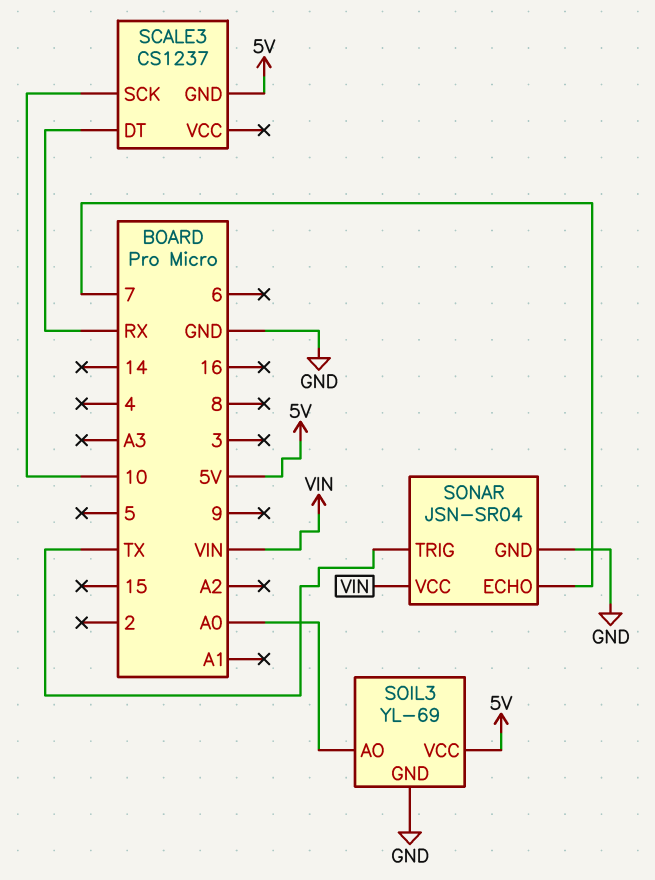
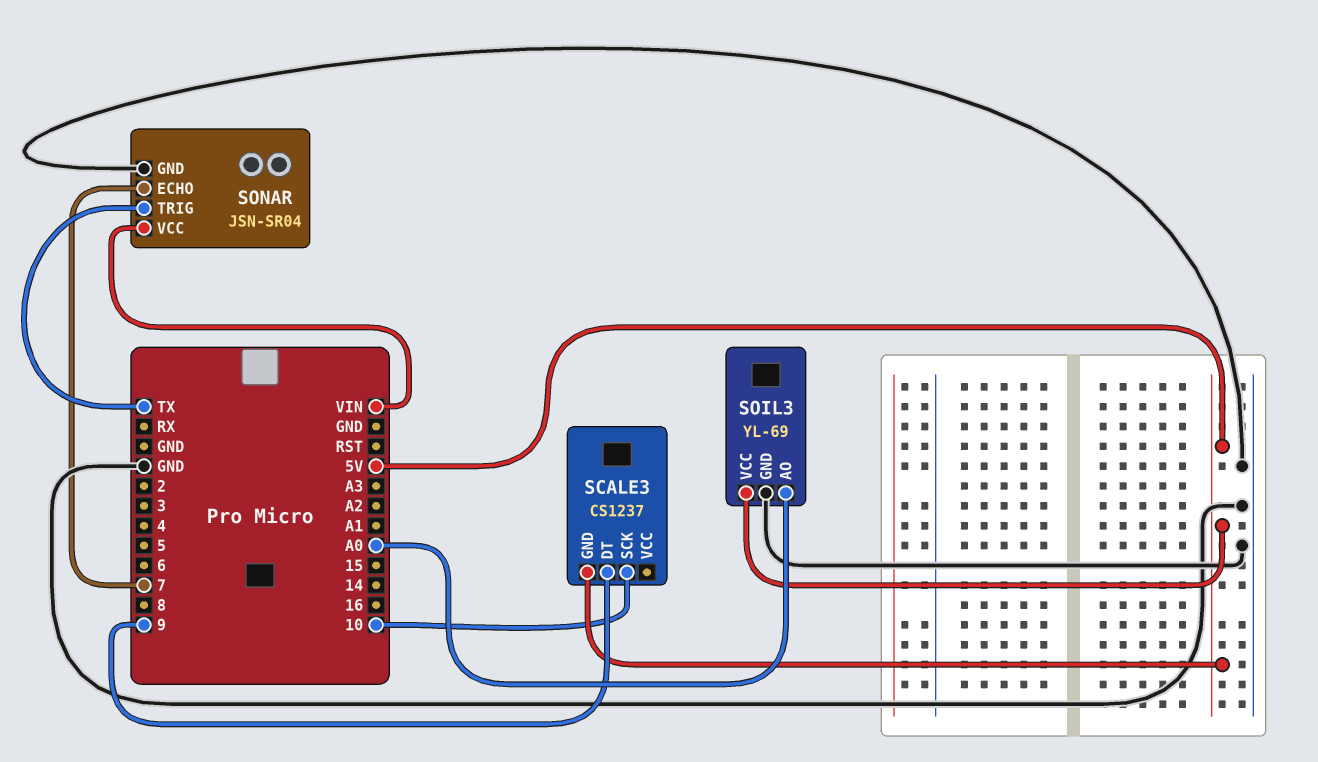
SCALE3 pin DT: RX -> 9

